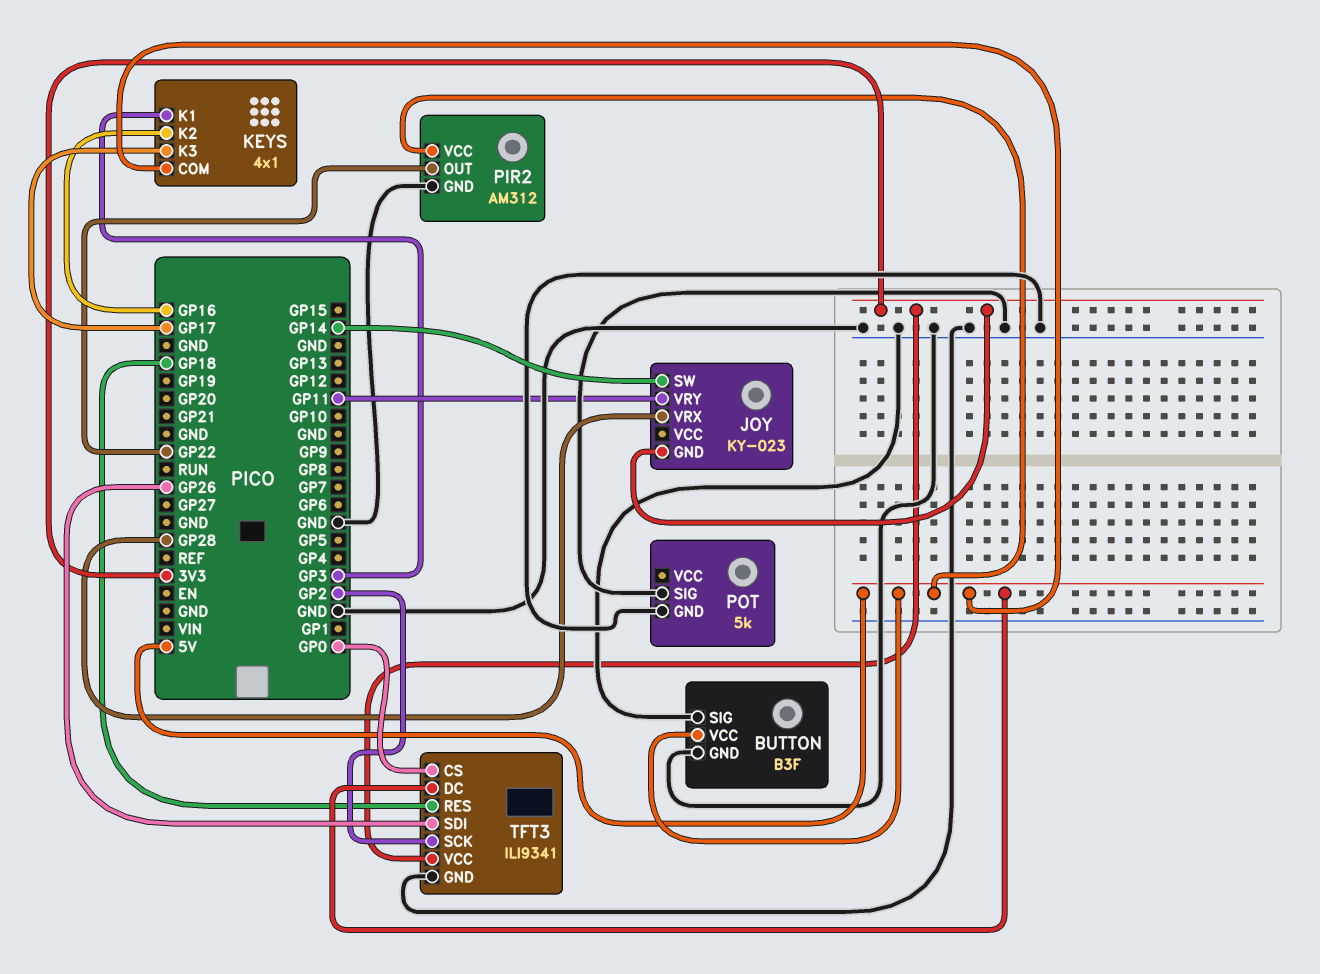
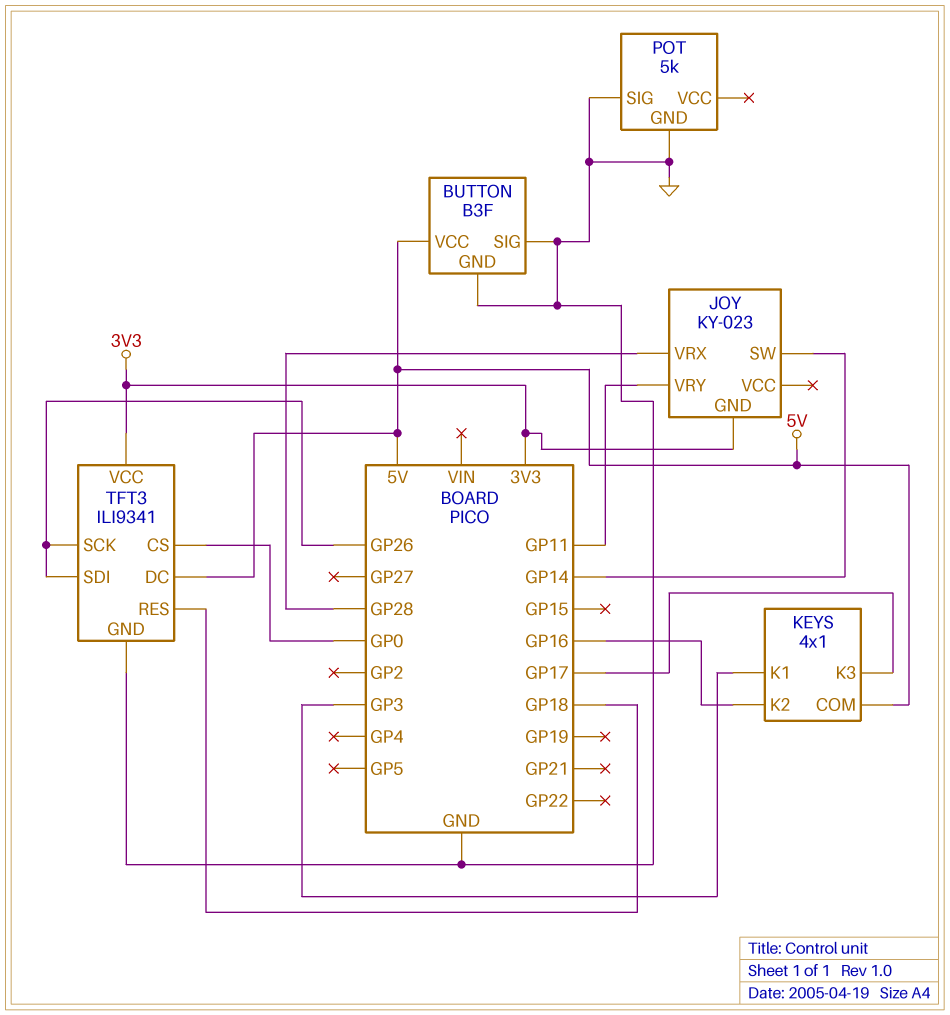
PIR2: AM312 -> none
PIR2 pin GND: GND -> none
PIR2 pin OUT: GP22 -> none
PIR2 pin VCC: 5V -> none
TFT3 pin SCK: GP2 -> GP26

